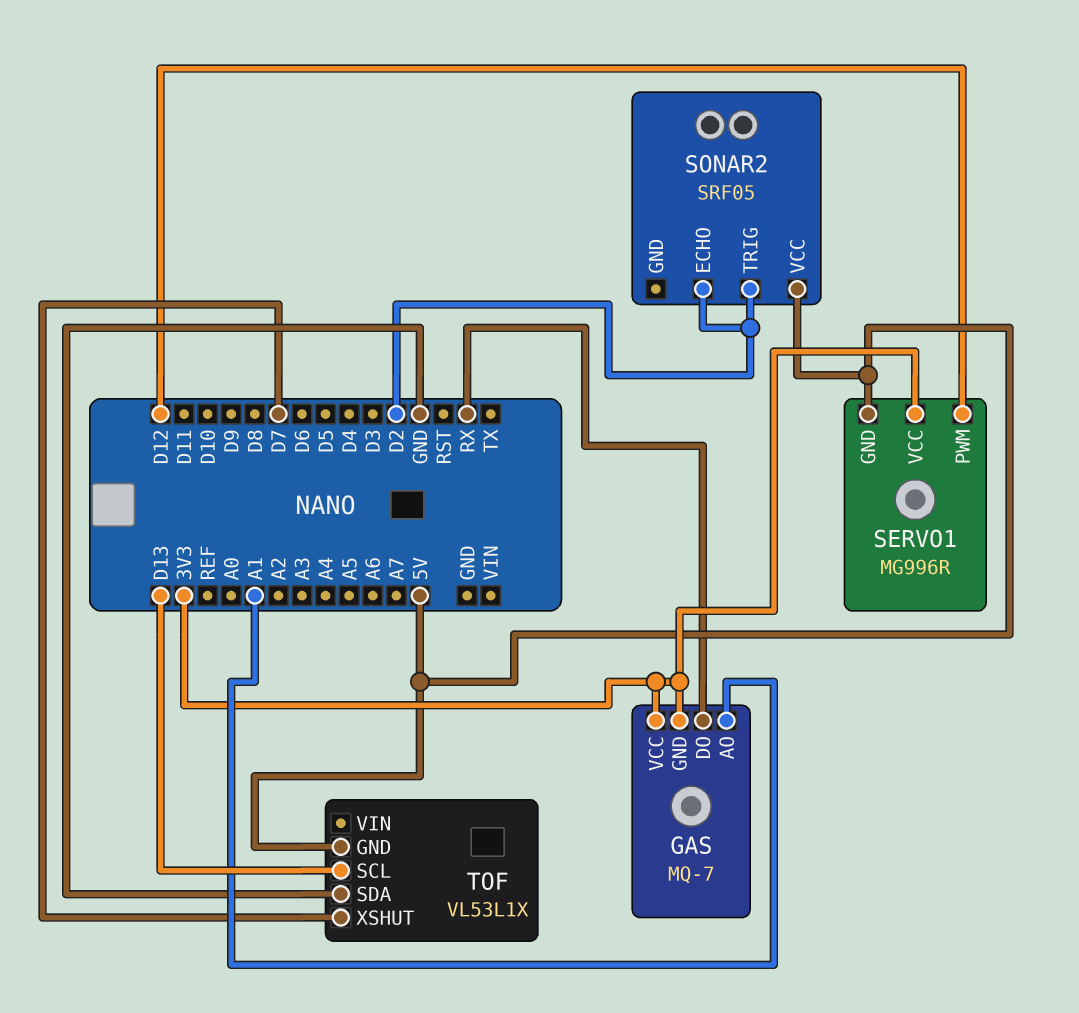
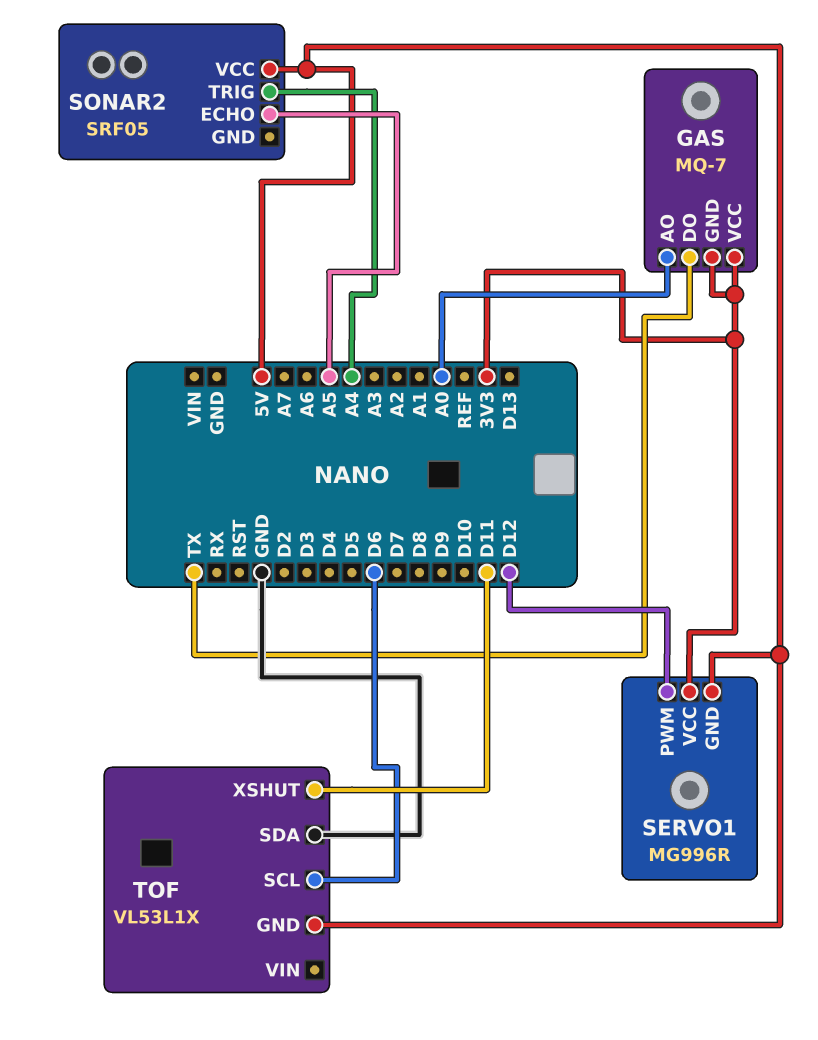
GAS pin AO: A1 -> A0
GAS pin DO: RX -> TX
SONAR2 pin ECHO: D2 -> A5
SONAR2 pin TRIG: D2 -> A4
TOF pin SCL: D13 -> D6
TOF pin XSHUT: D7 -> D11

